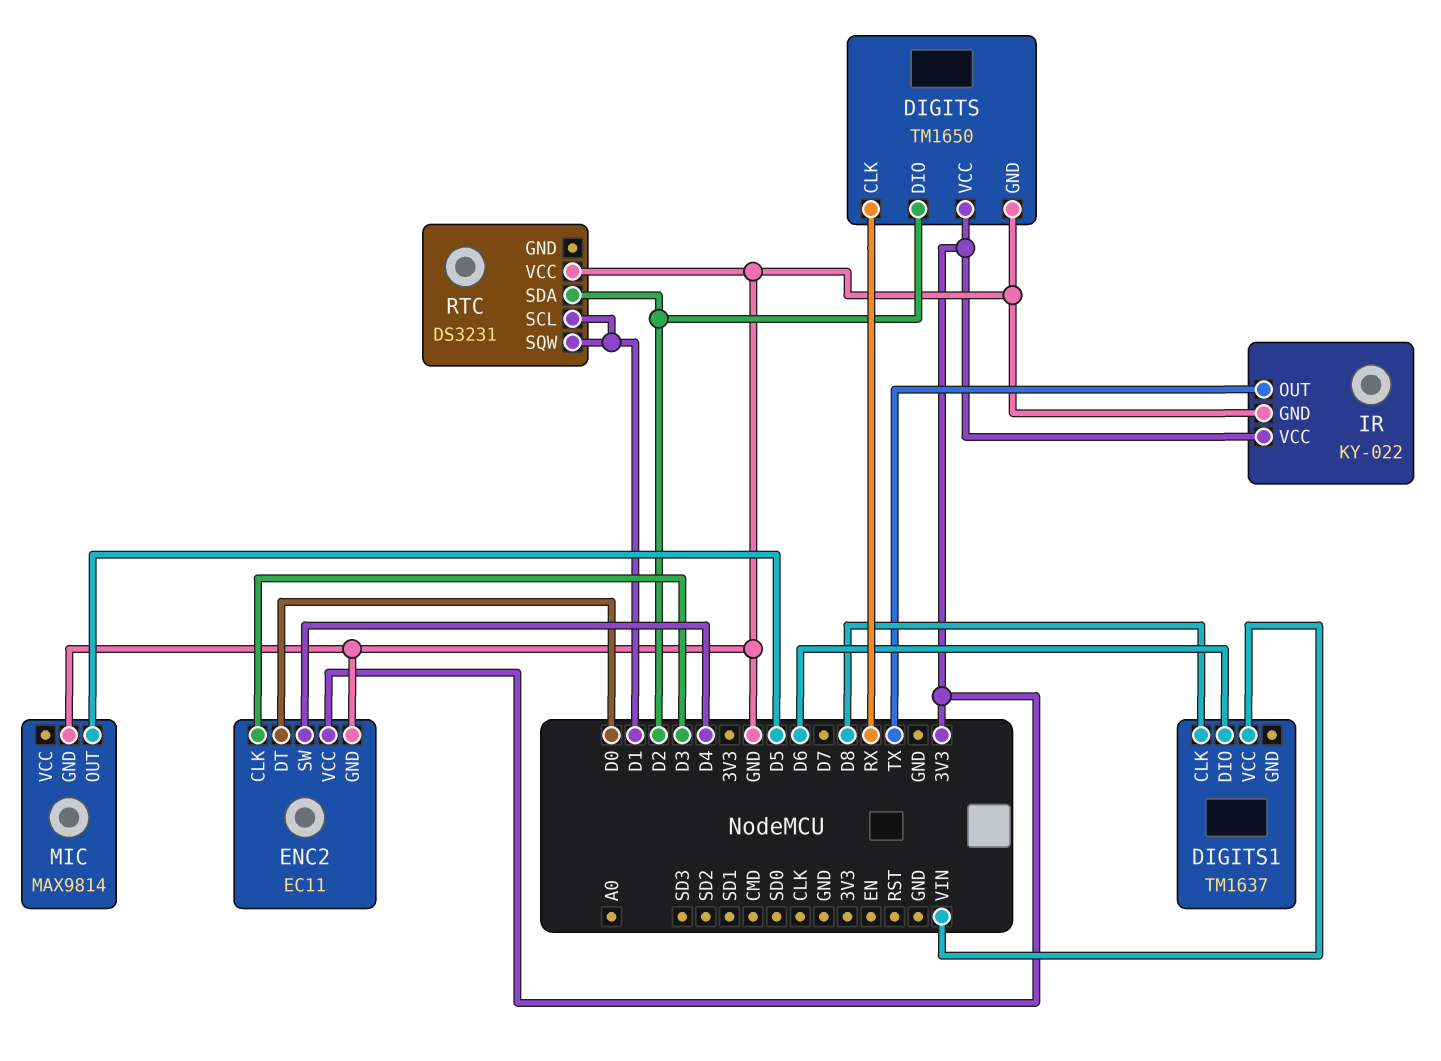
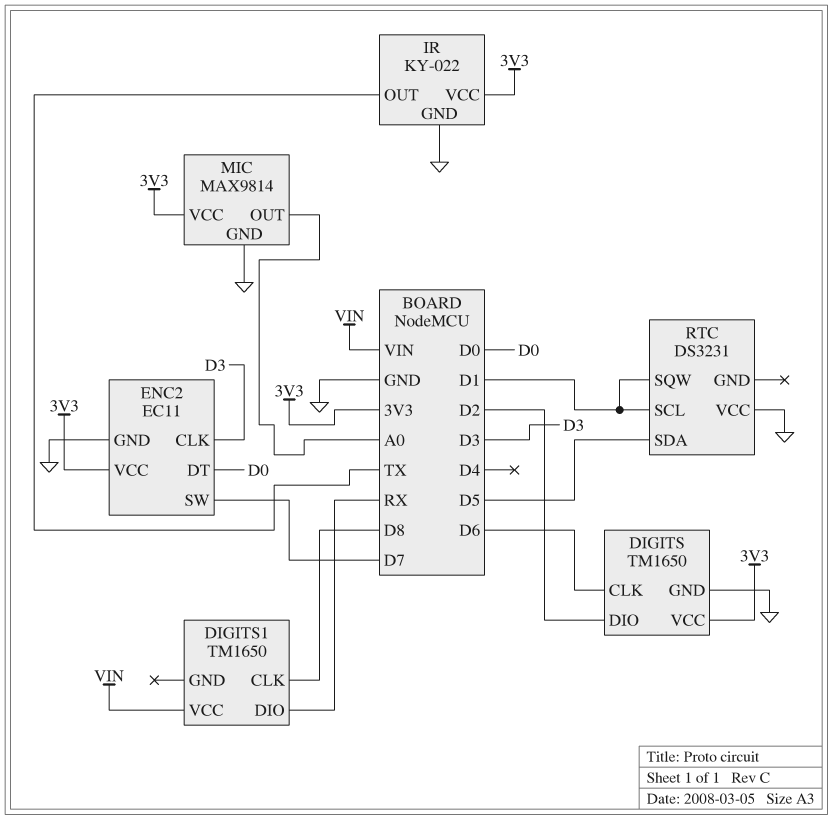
DIGITS pin CLK: RX -> D6
DIGITS1: TM1637 -> TM1650
DIGITS1 pin DIO: D6 -> RX
ENC2 pin SW: D4 -> D7
MIC pin OUT: D5 -> A0
MIC pin VCC: none -> 3V3
RTC pin SDA: D2 -> D5

